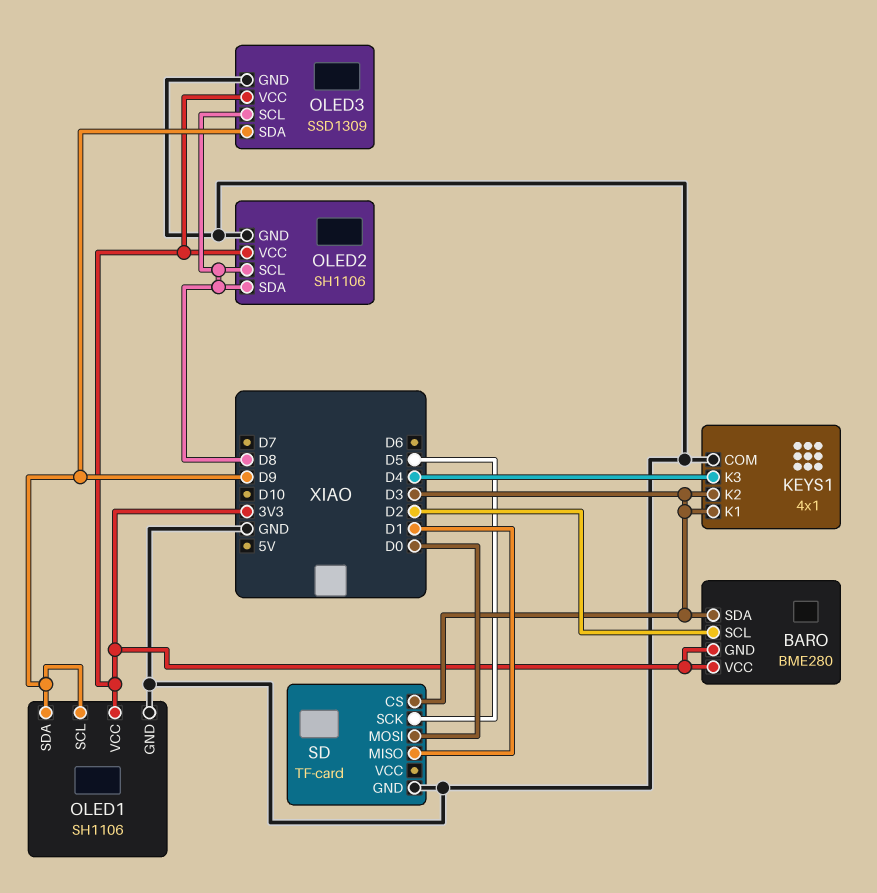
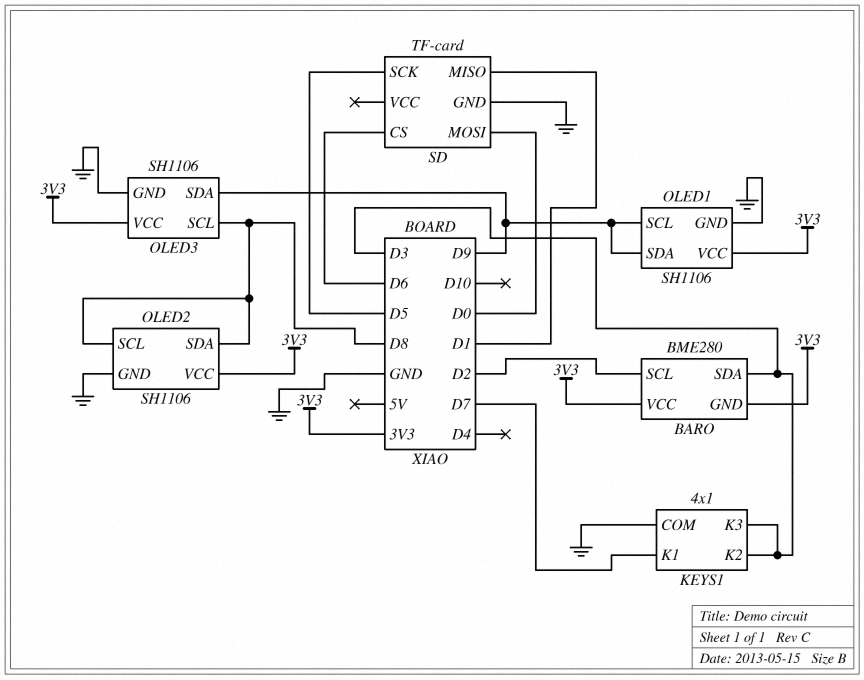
KEYS1 pin K1: D3 -> D7
KEYS1 pin K3: D4 -> D3
OLED3: SSD1309 -> SH1106
SD pin CS: D3 -> D6

